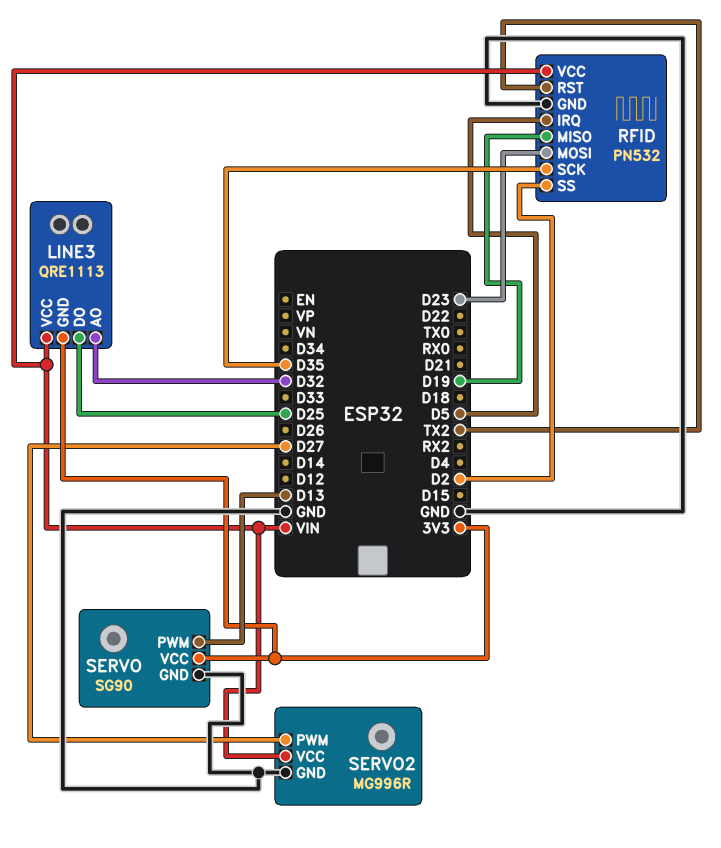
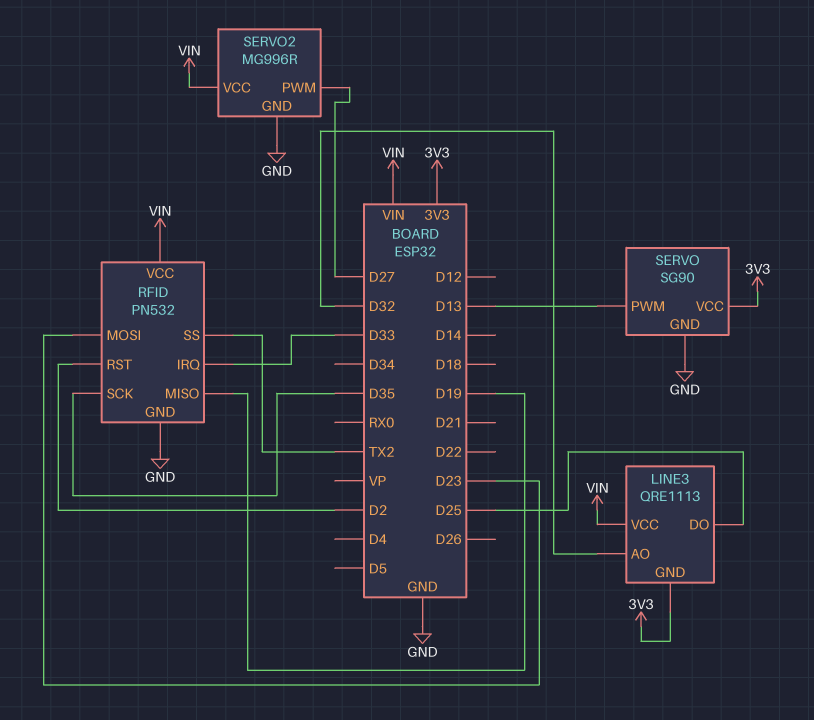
RFID pin IRQ: D5 -> D33
RFID pin RST: TX2 -> D2
RFID pin SS: D2 -> TX2

